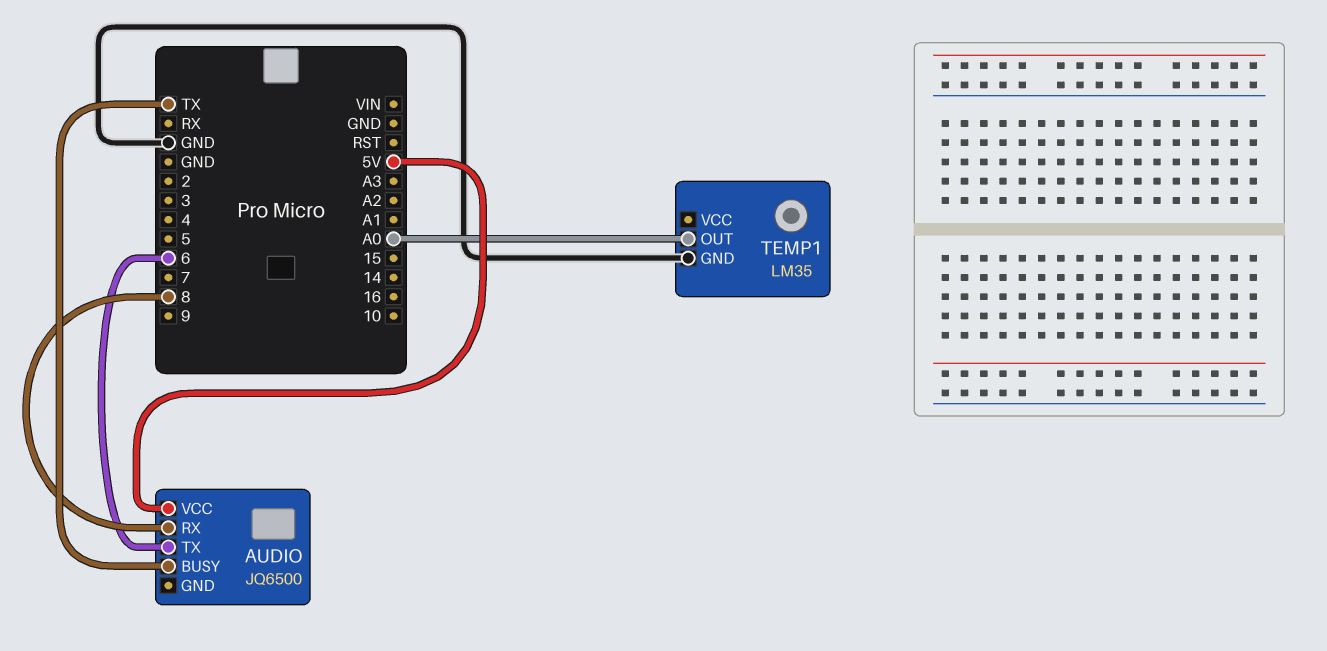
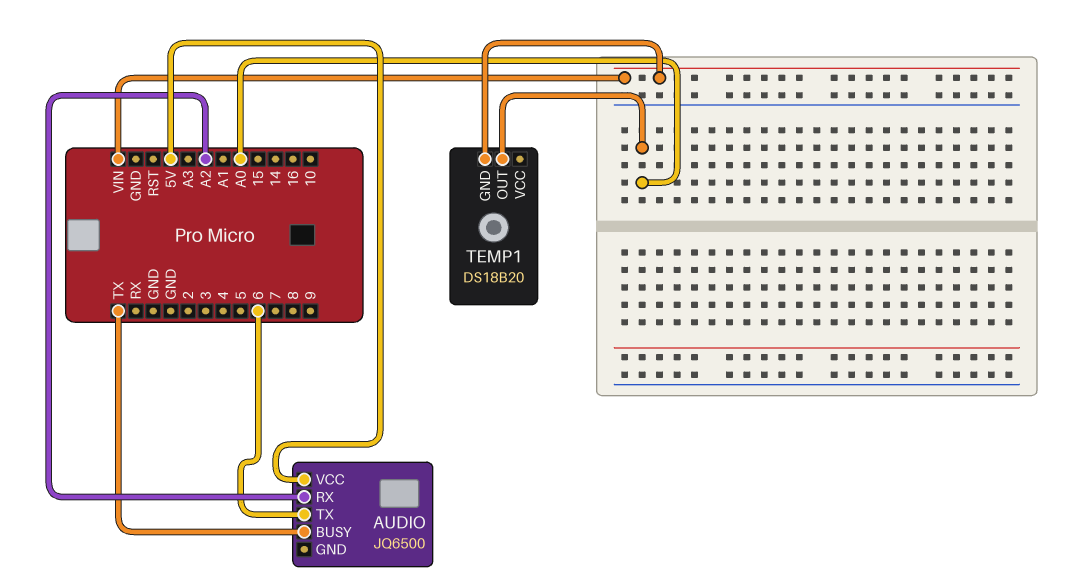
AUDIO pin RX: 8 -> A2
TEMP1: LM35 -> DS18B20
TEMP1 pin GND: GND -> VIN

